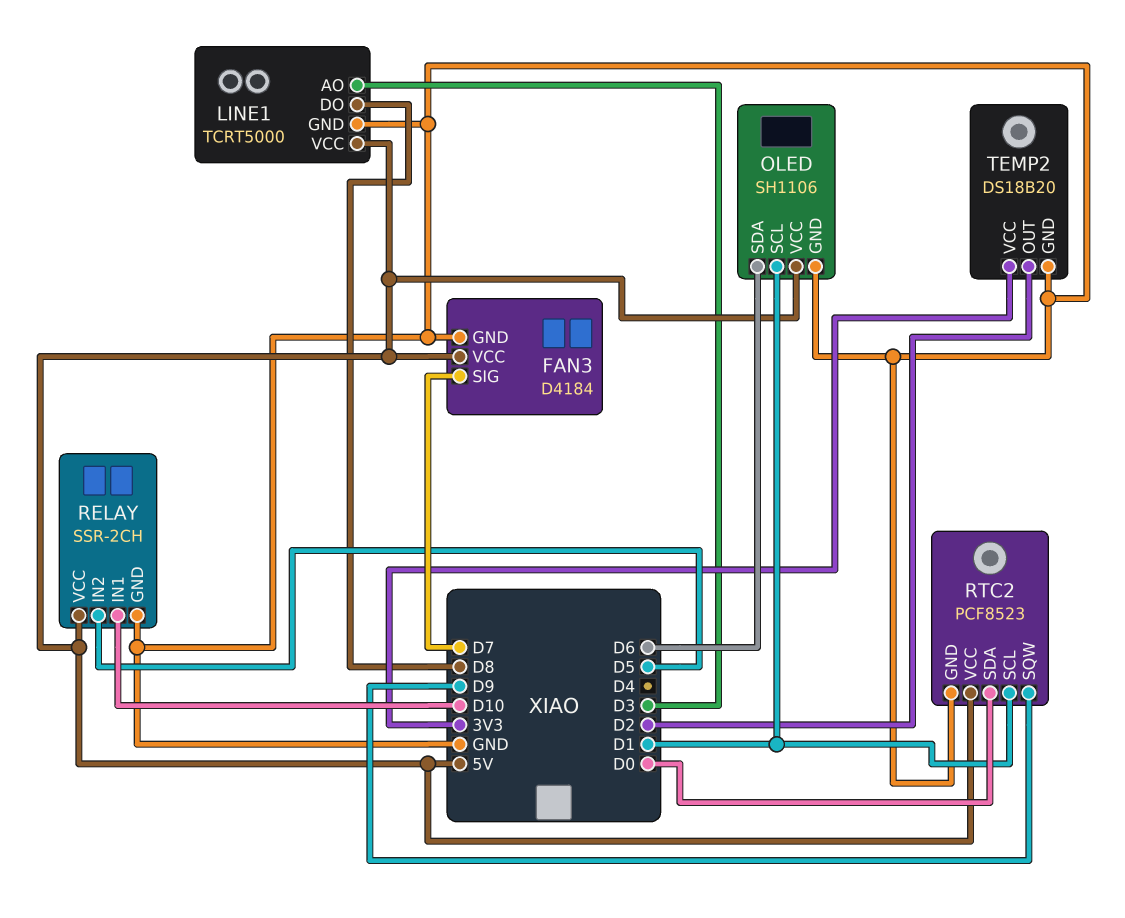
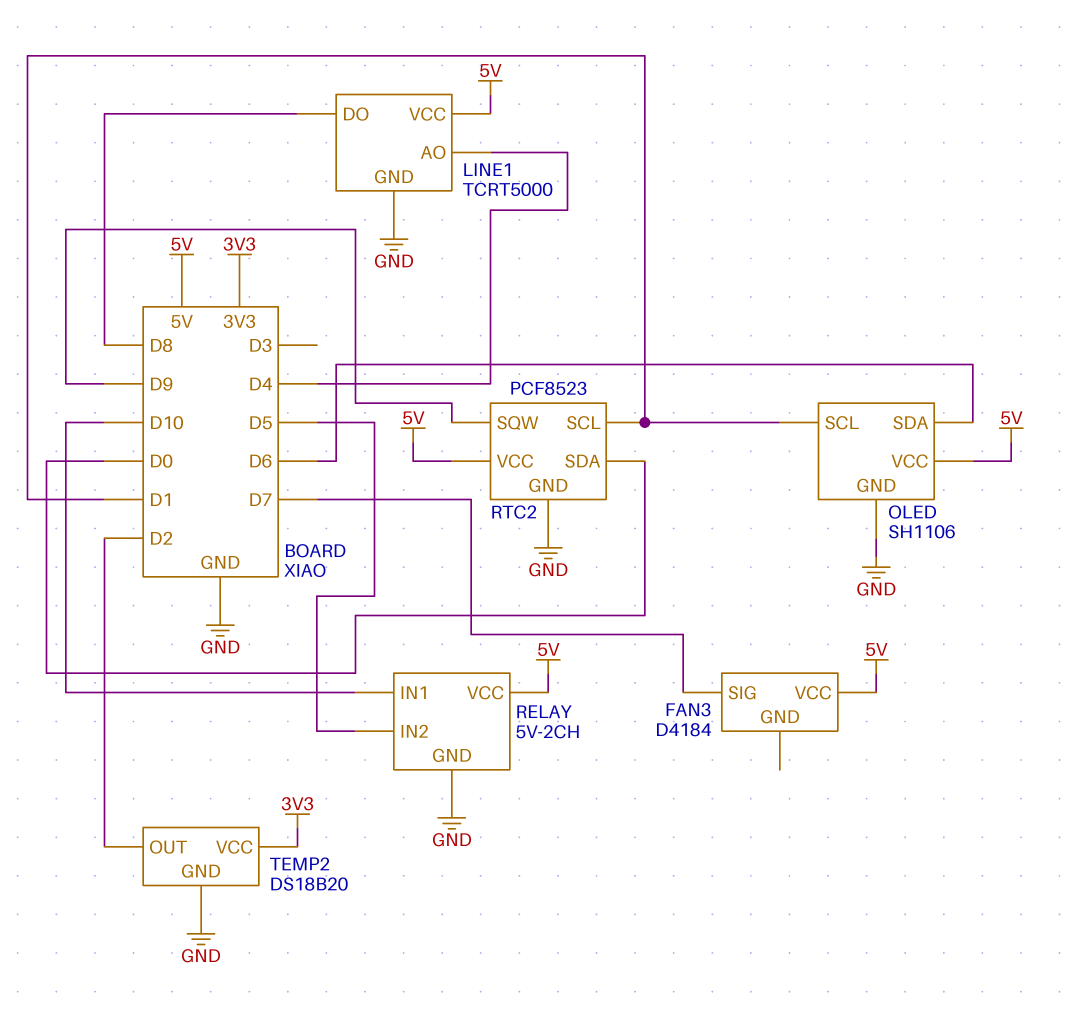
FAN3 pin GND: GND -> none
LINE1 pin AO: D3 -> D4
RELAY: SSR-2CH -> 5V-2CH

